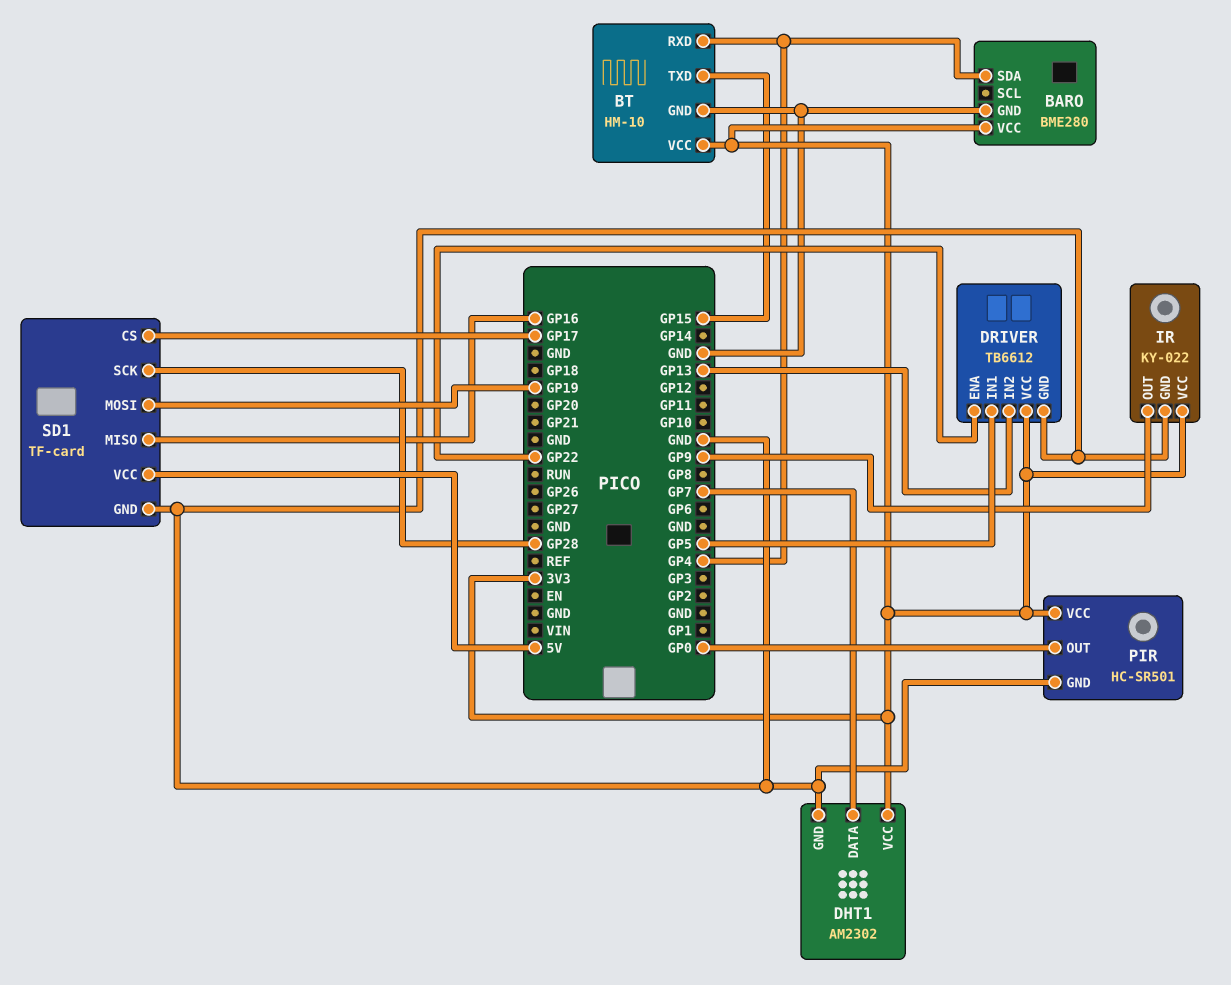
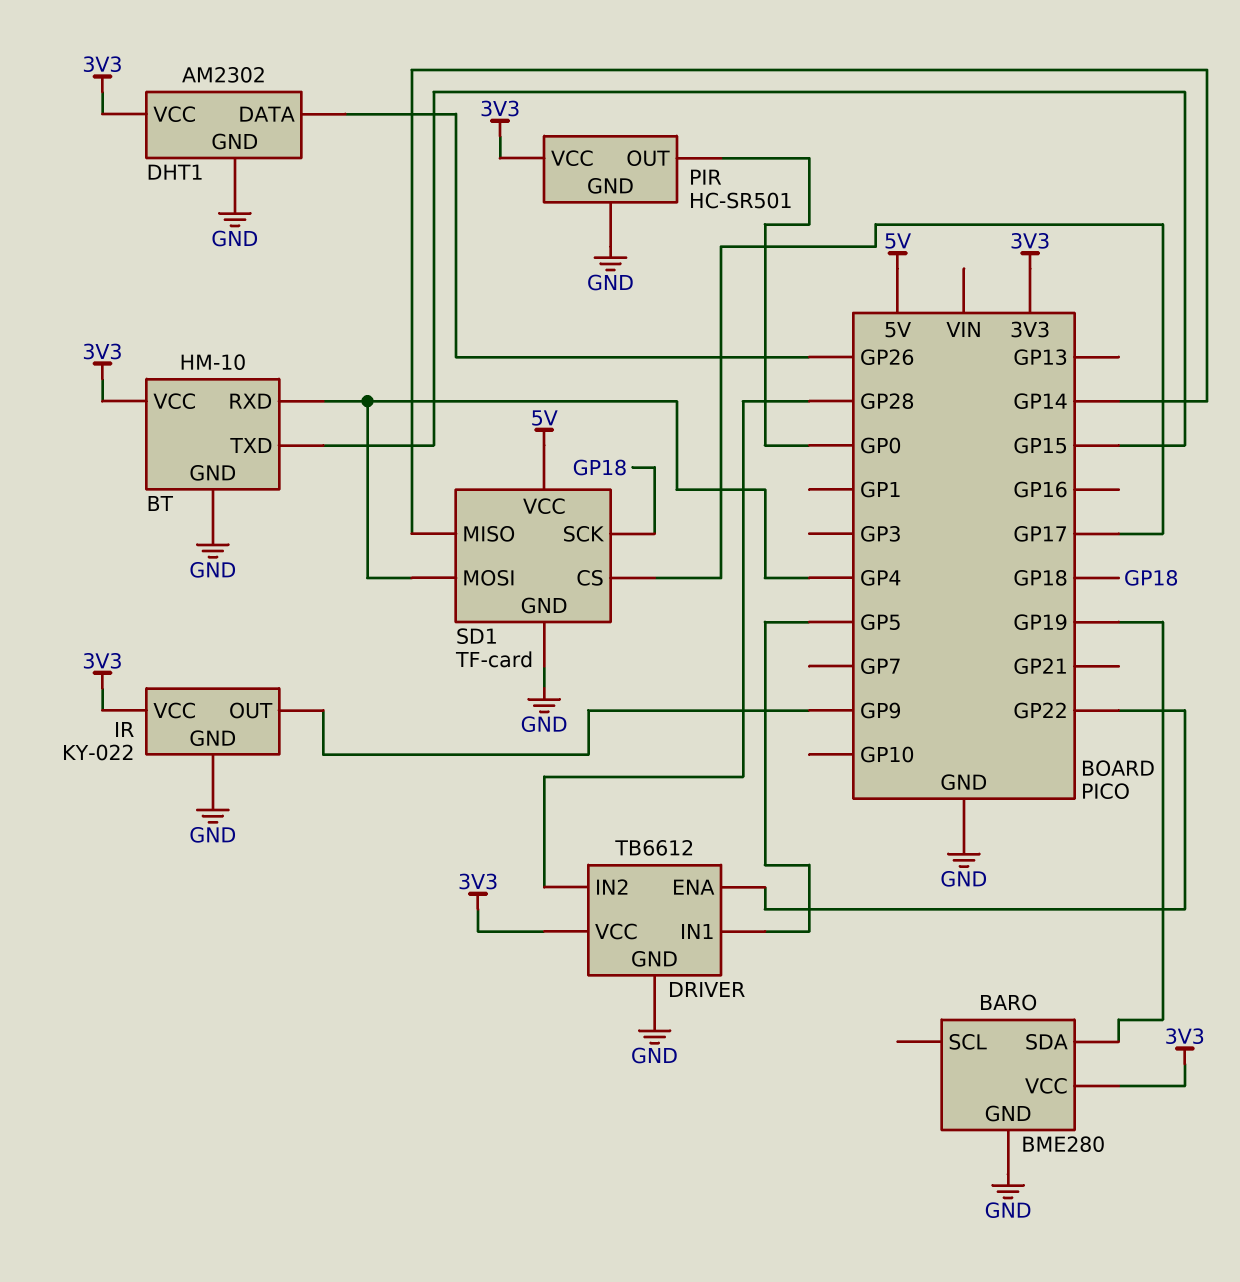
BARO pin SDA: GP4 -> GP19
DHT1 pin DATA: GP7 -> GP26
DRIVER pin IN2: GP13 -> GP28
SD1 pin MISO: GP16 -> GP14
SD1 pin MOSI: GP19 -> GP4
SD1 pin SCK: GP28 -> GP18

